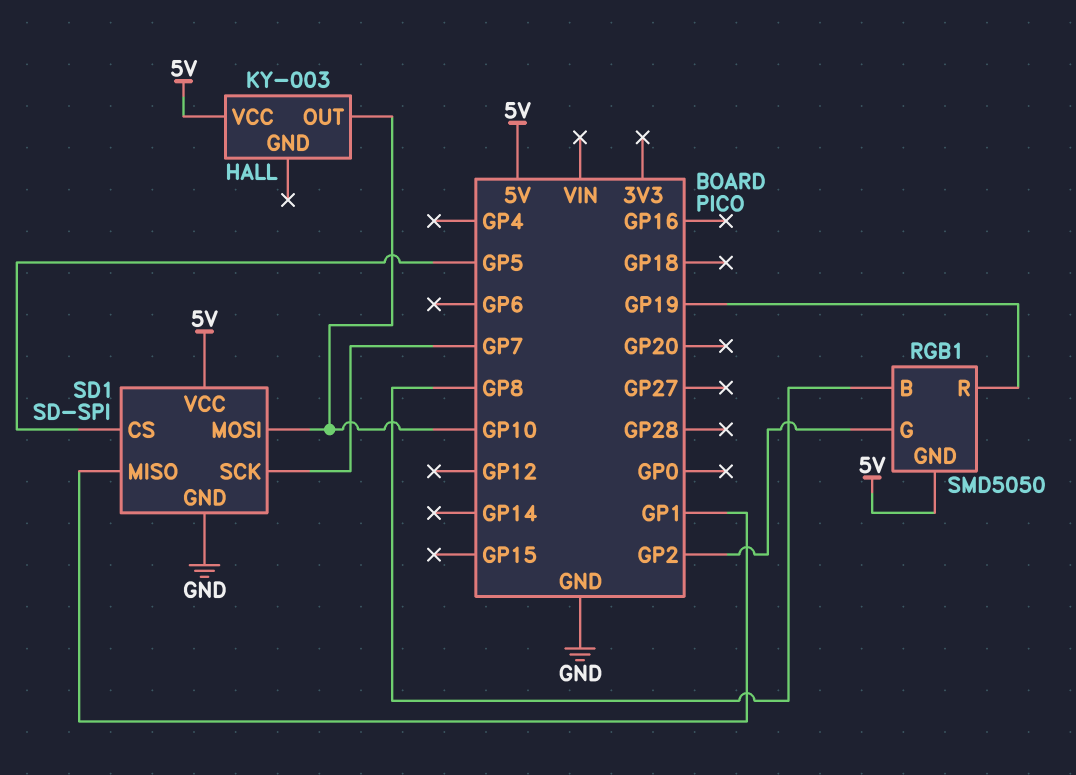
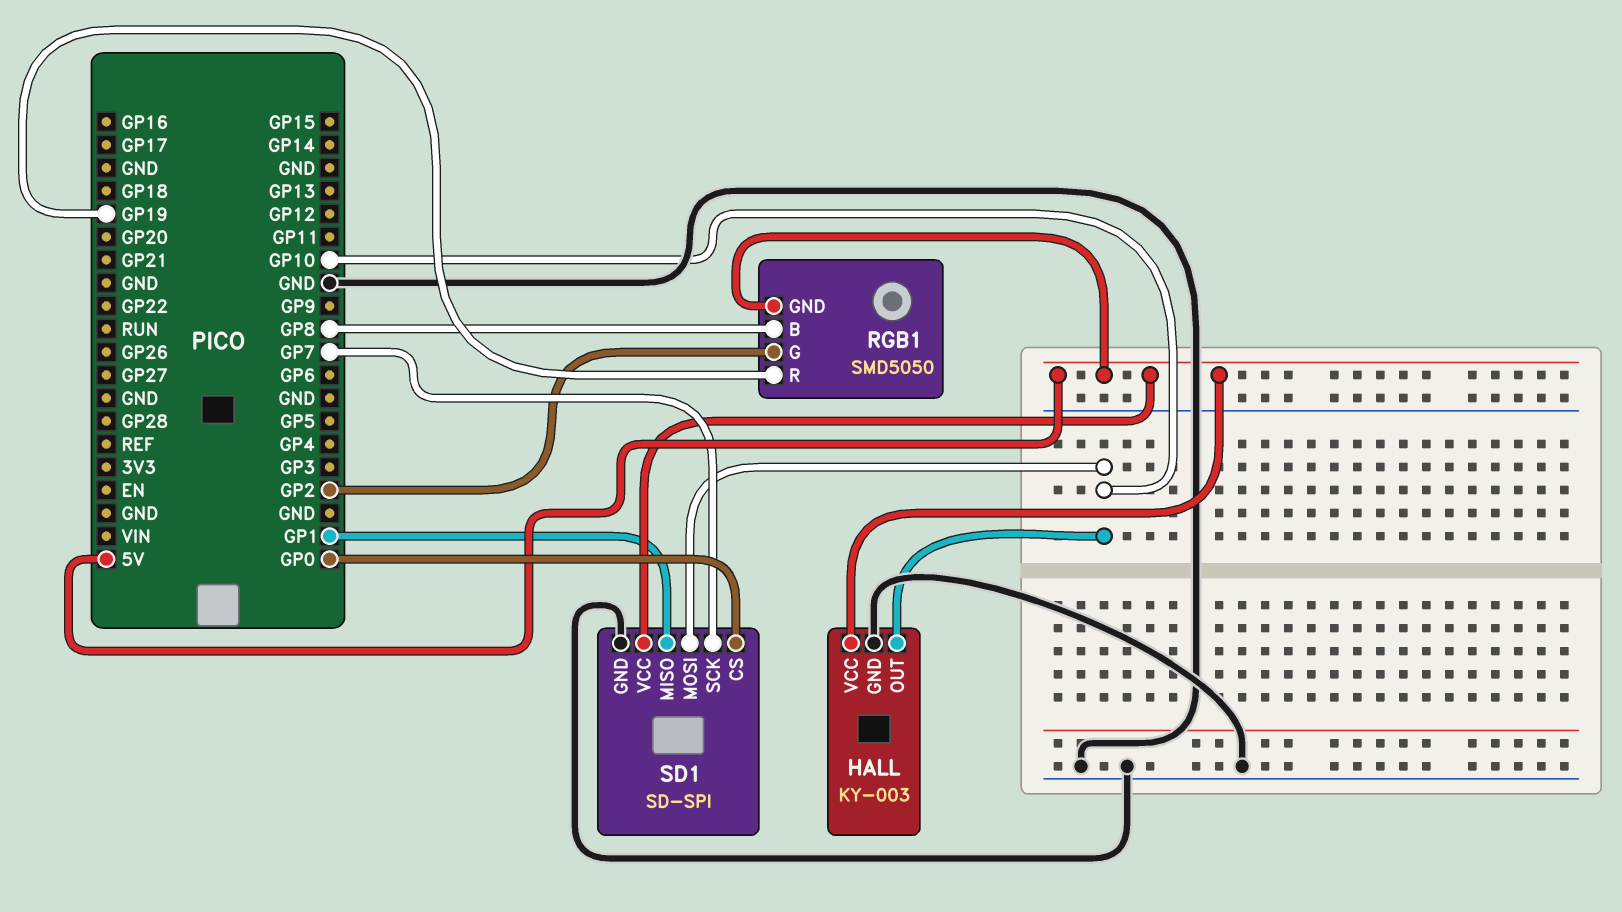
HALL pin GND: none -> GND
SD1 pin CS: GP5 -> GP0

